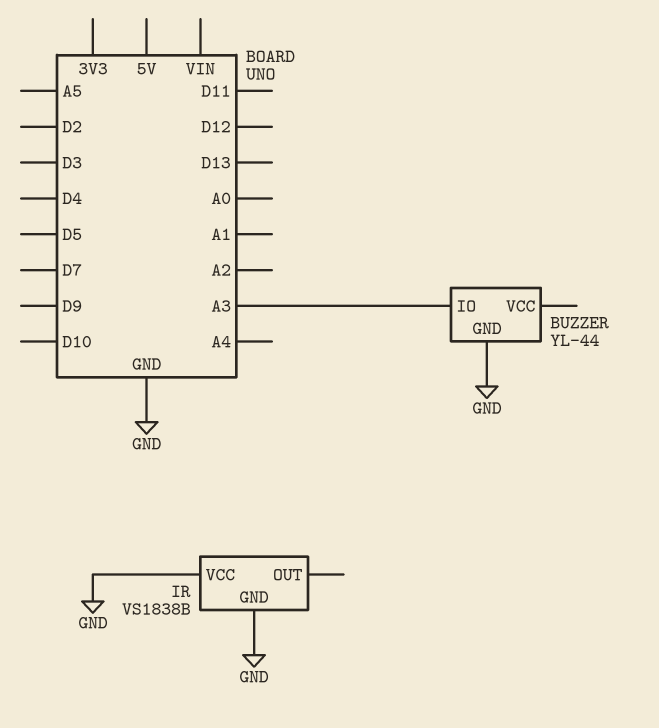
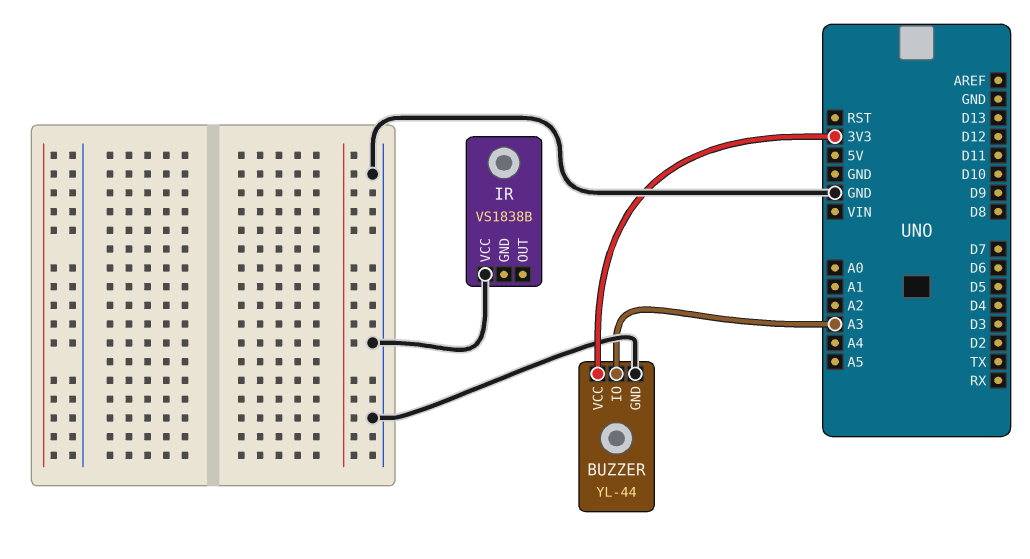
BUZZER pin VCC: none -> 3V3
IR pin GND: GND -> none

